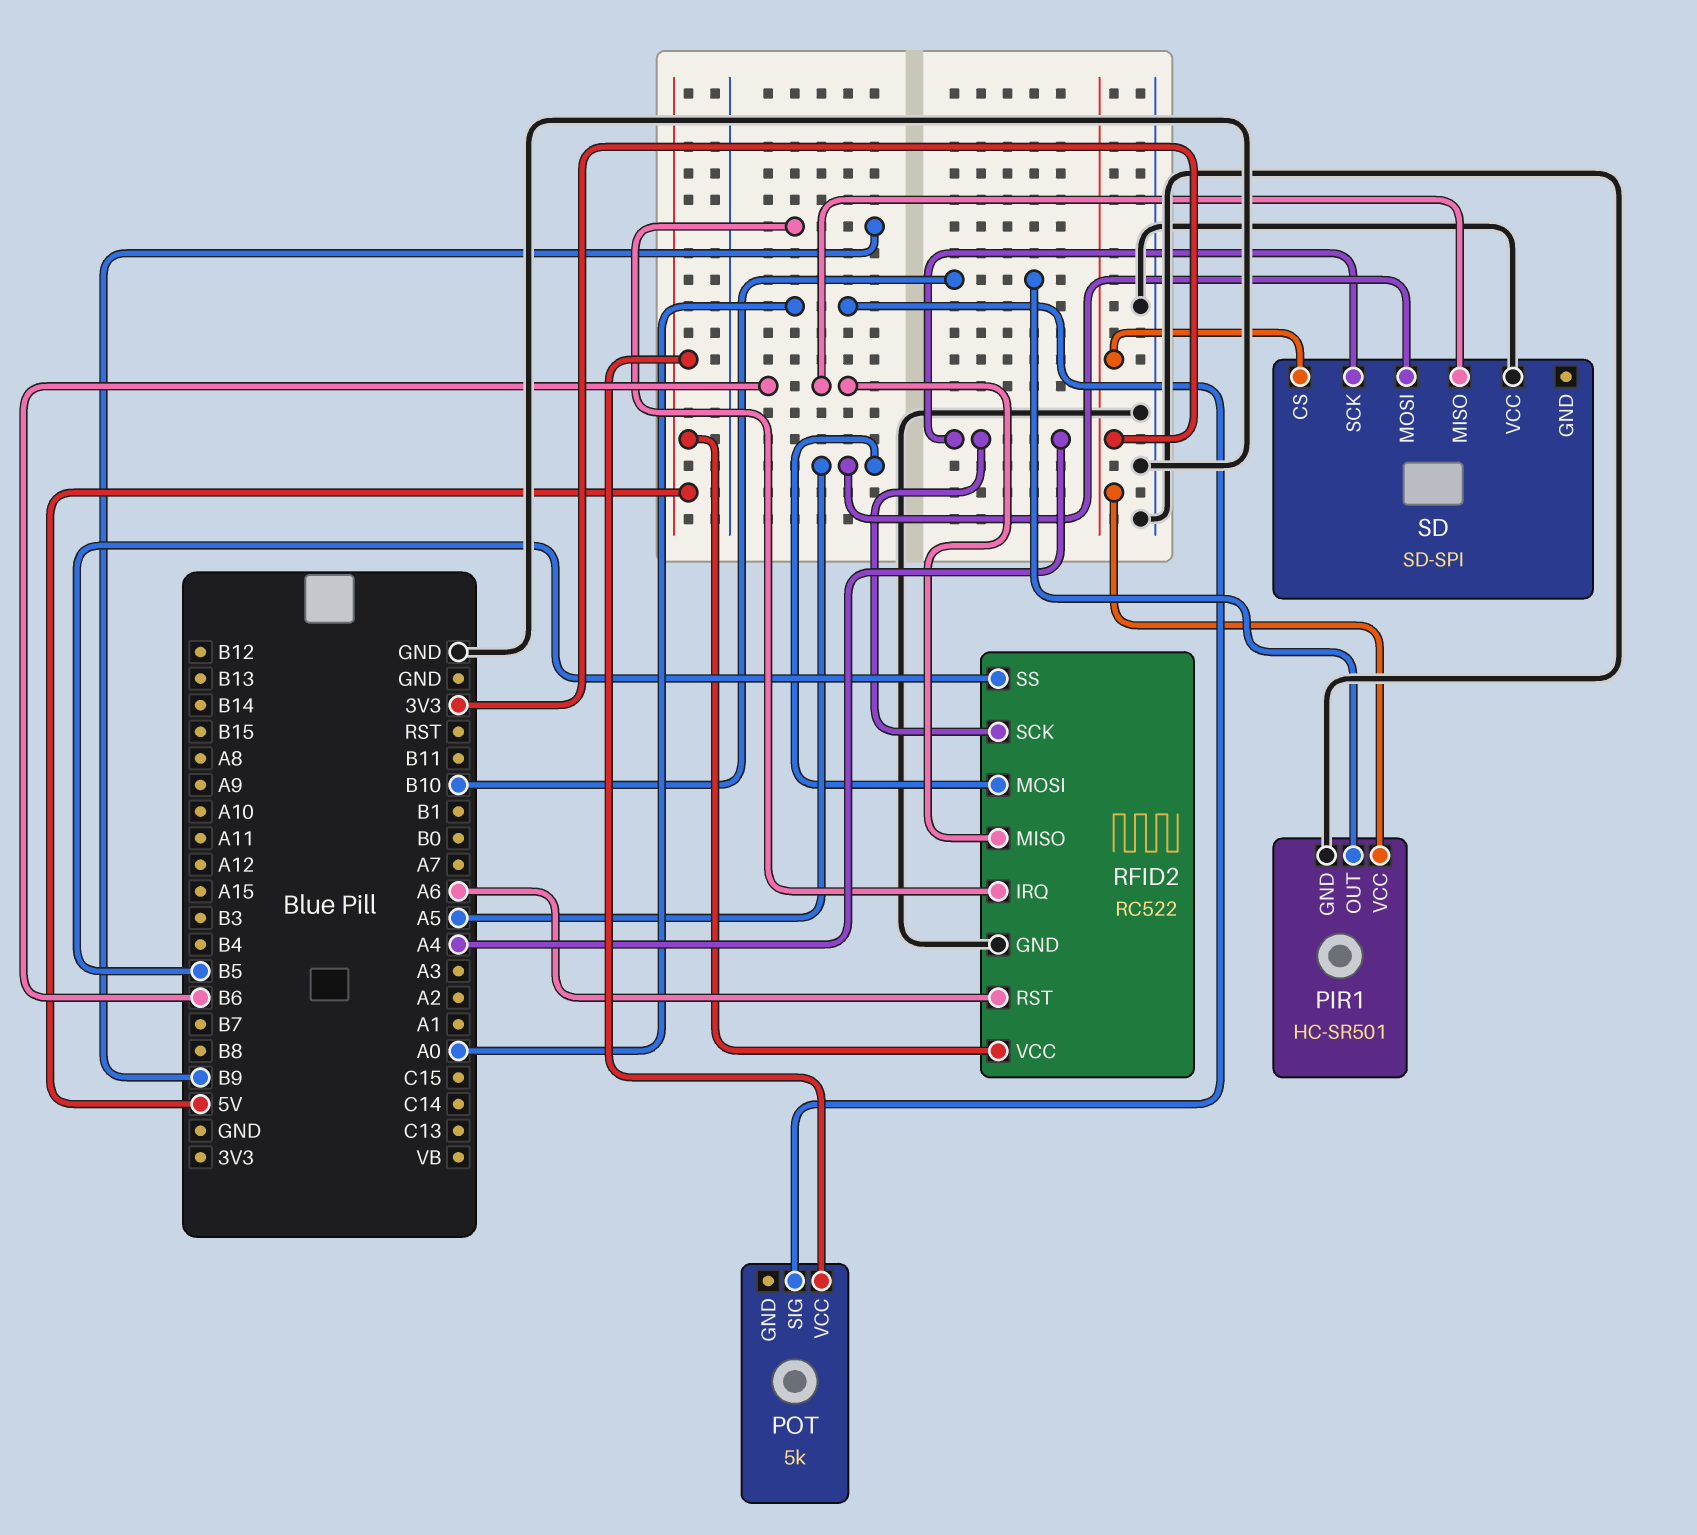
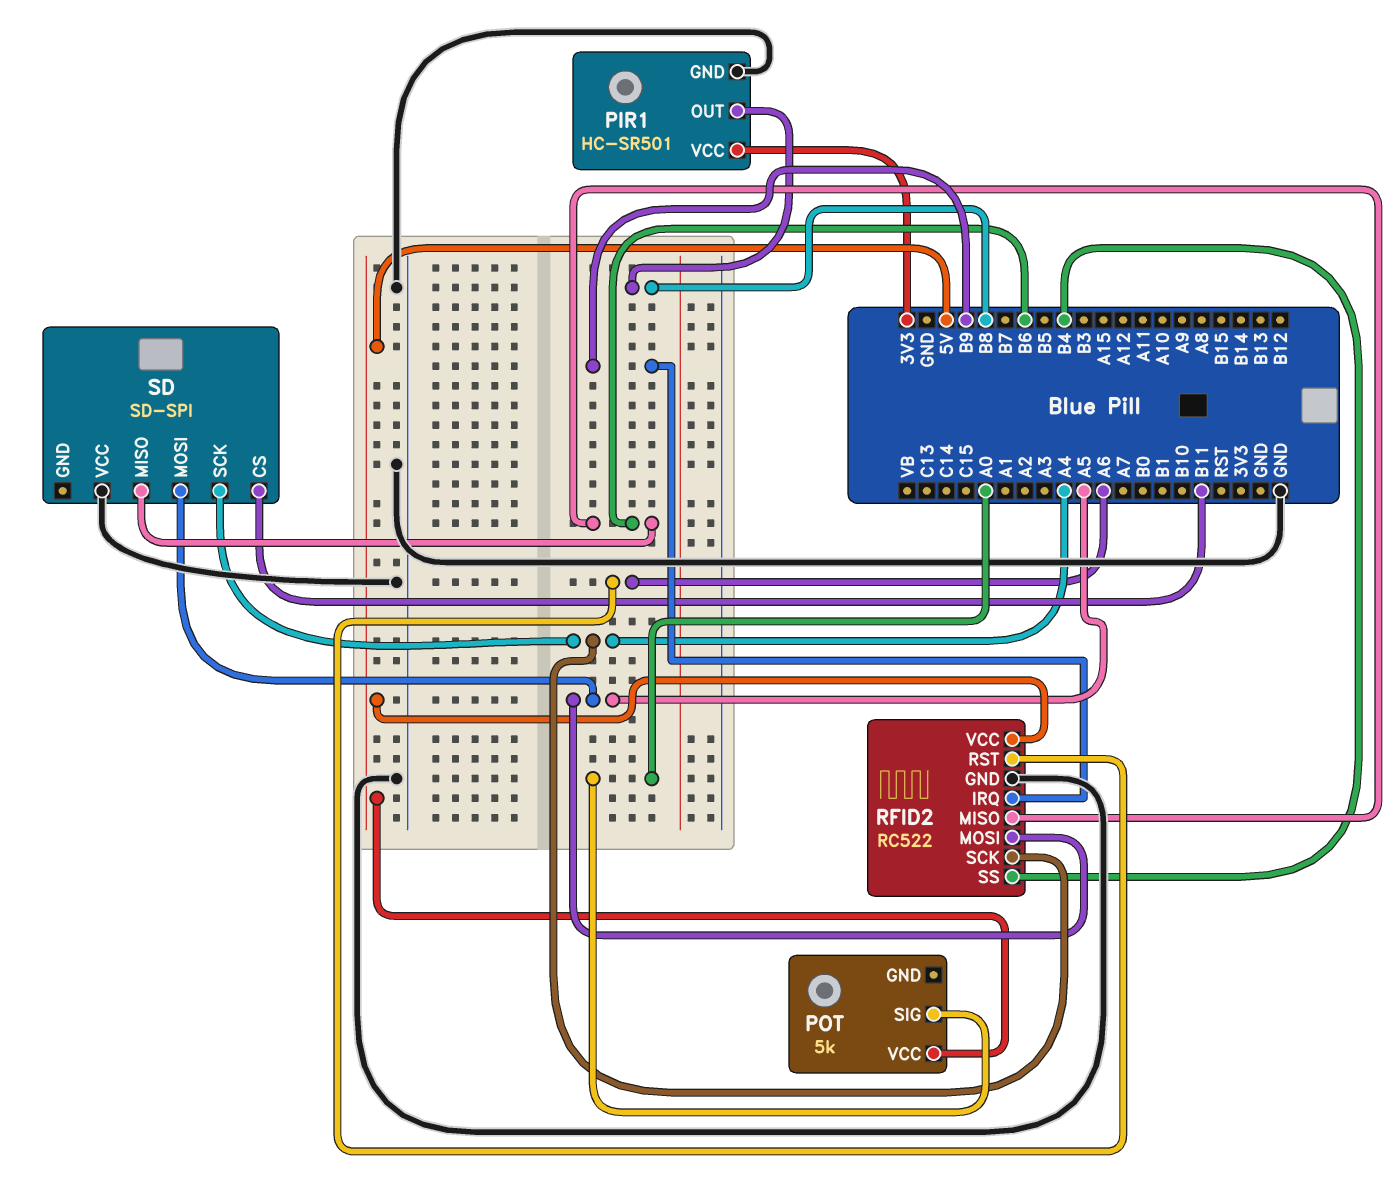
PIR1 pin OUT: B10 -> B8
RFID2 pin SS: B5 -> B4
SD pin CS: 3V3 -> B11

